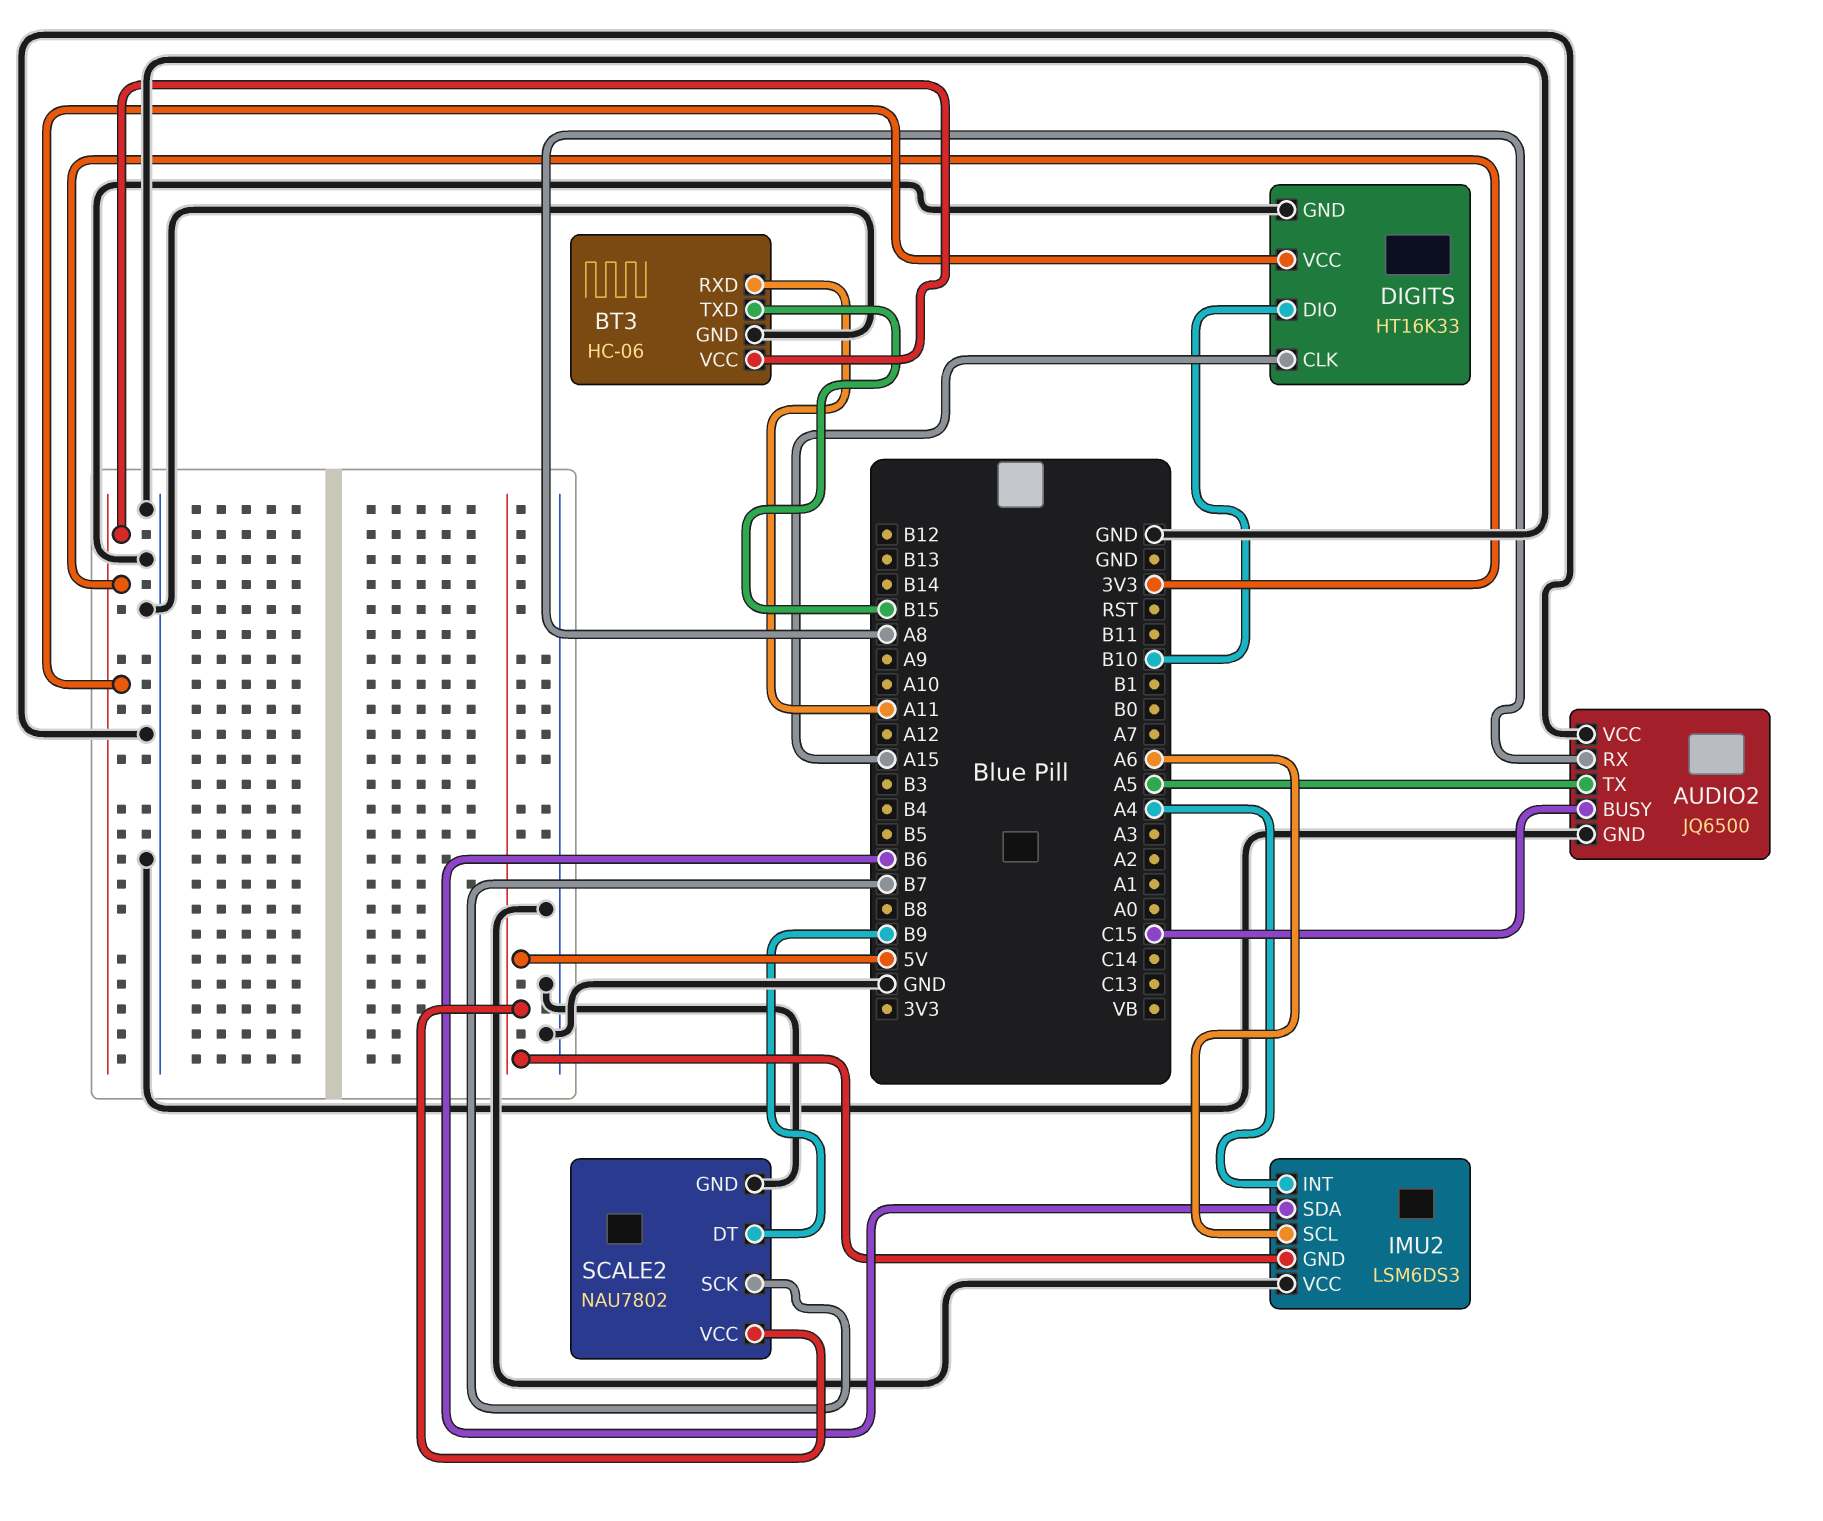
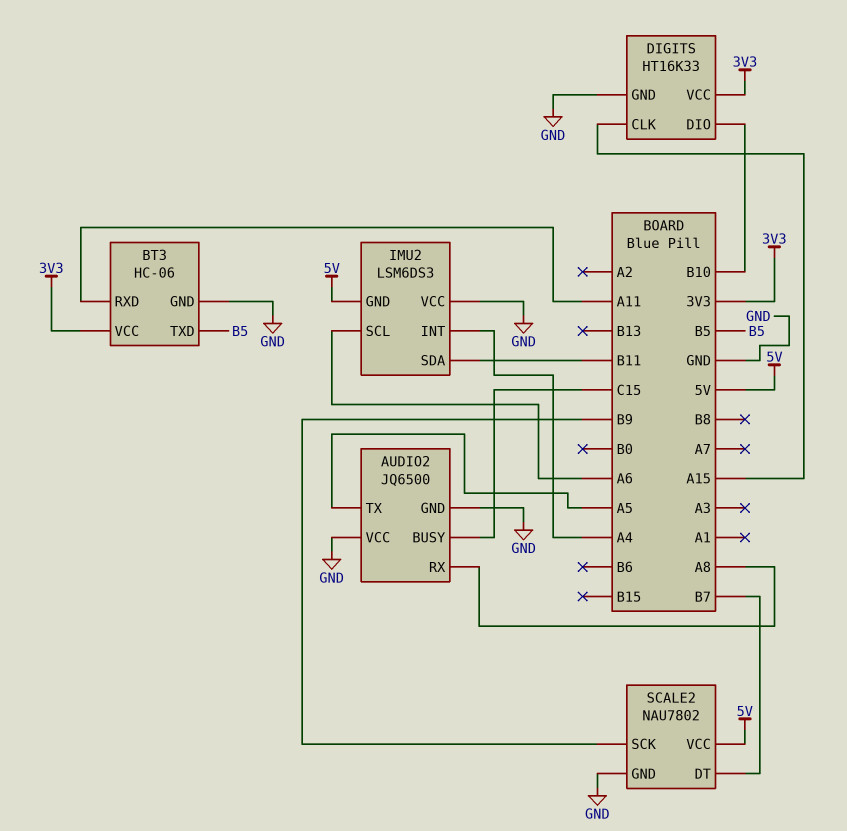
BT3 pin TXD: B15 -> B5
IMU2 pin SDA: B6 -> B11
SCALE2 pin DT: B9 -> B7
SCALE2 pin SCK: B7 -> B9

